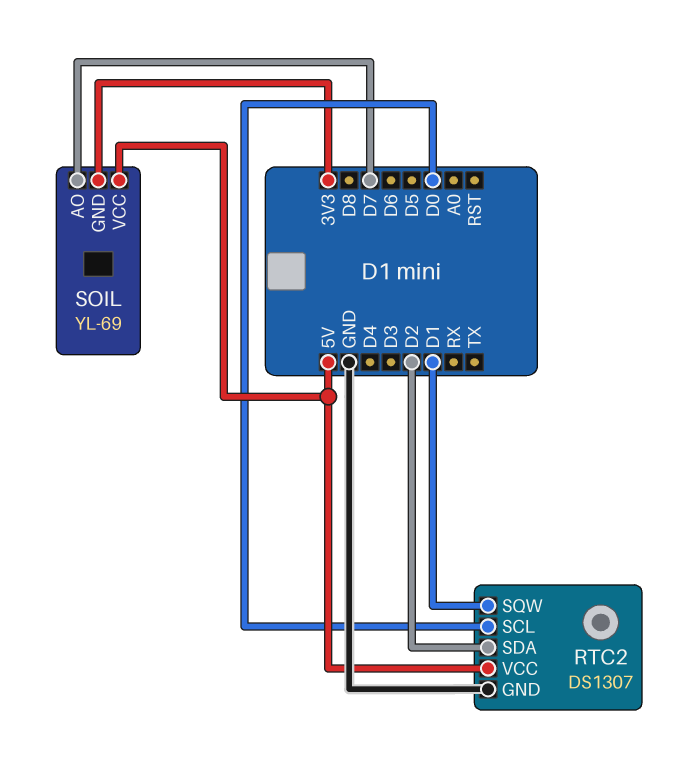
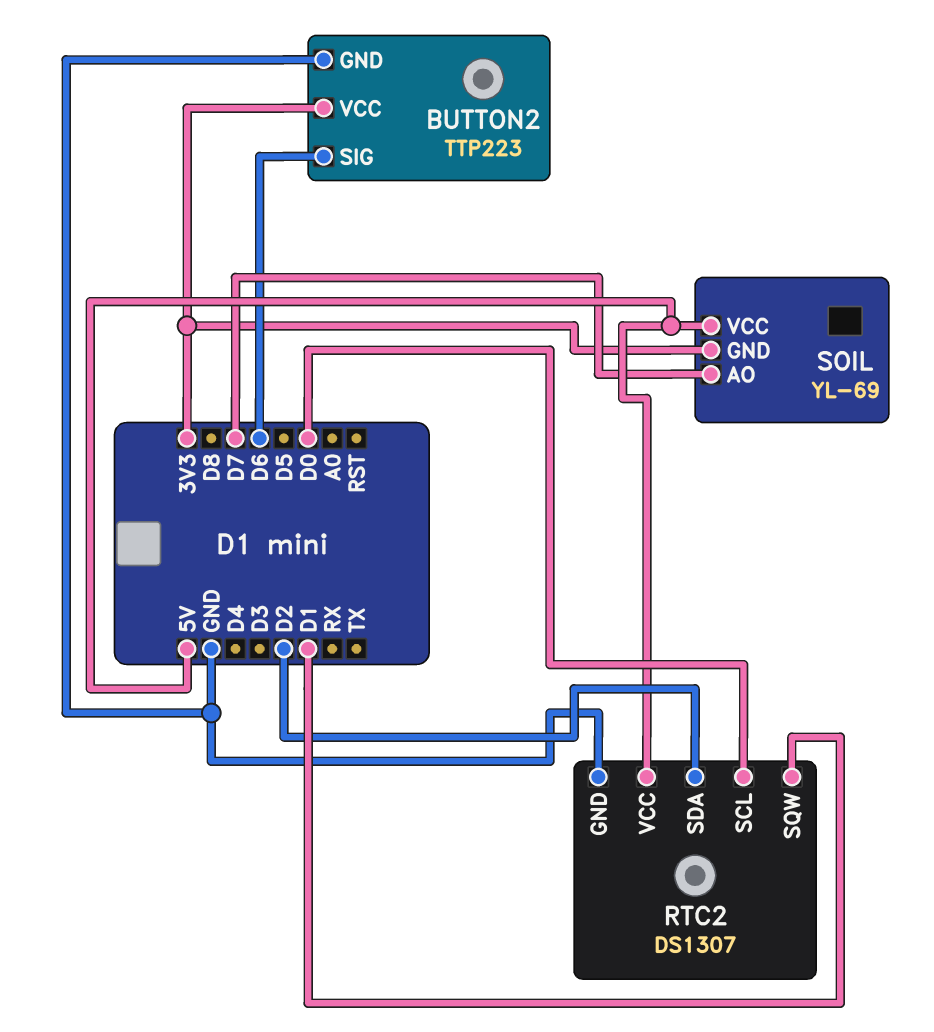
BUTTON2: none -> TTP223
BUTTON2 pin GND: none -> GND
BUTTON2 pin SIG: none -> D6
BUTTON2 pin VCC: none -> 3V3

